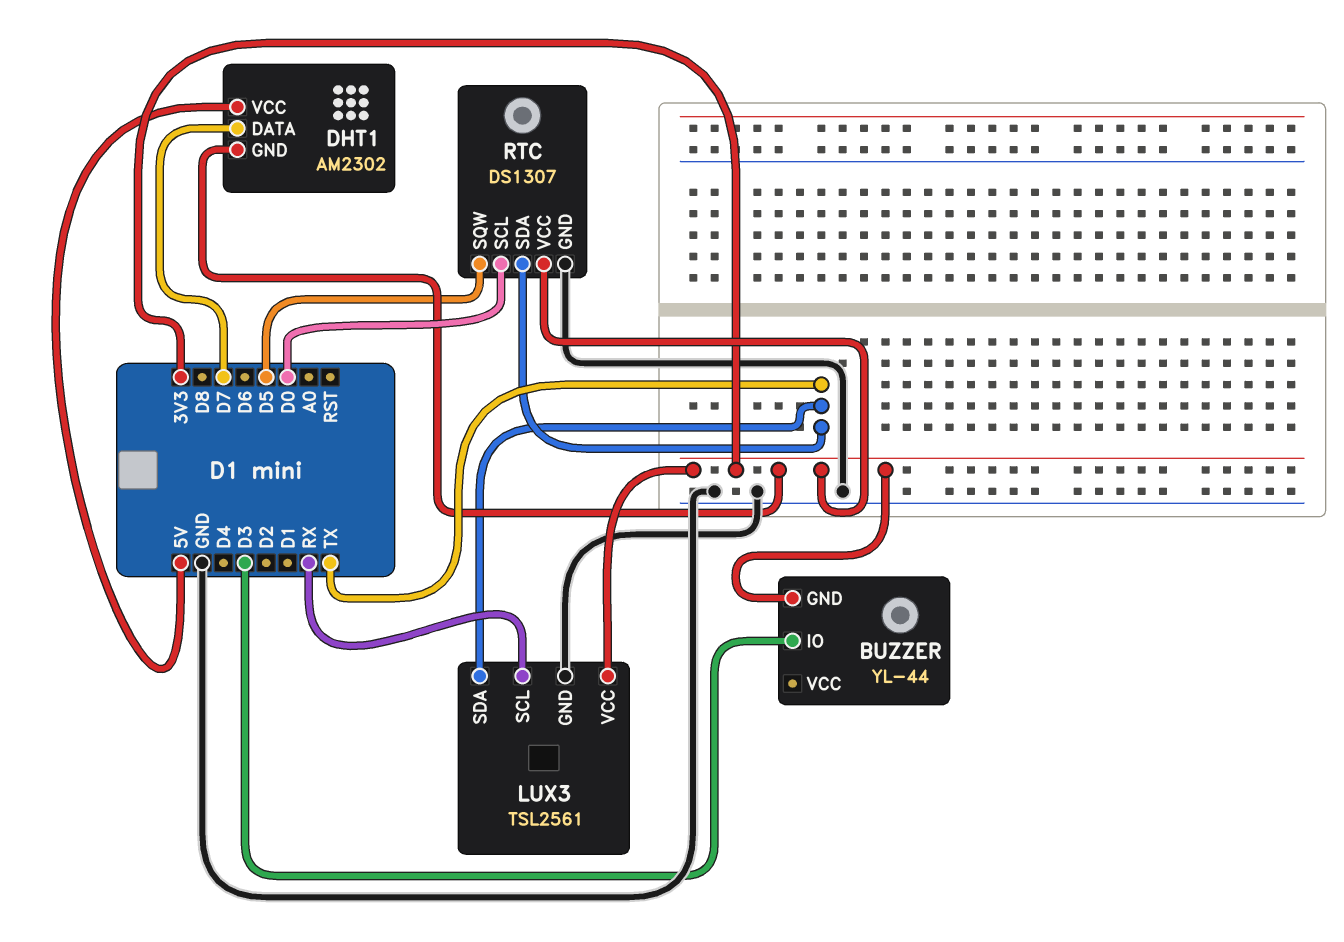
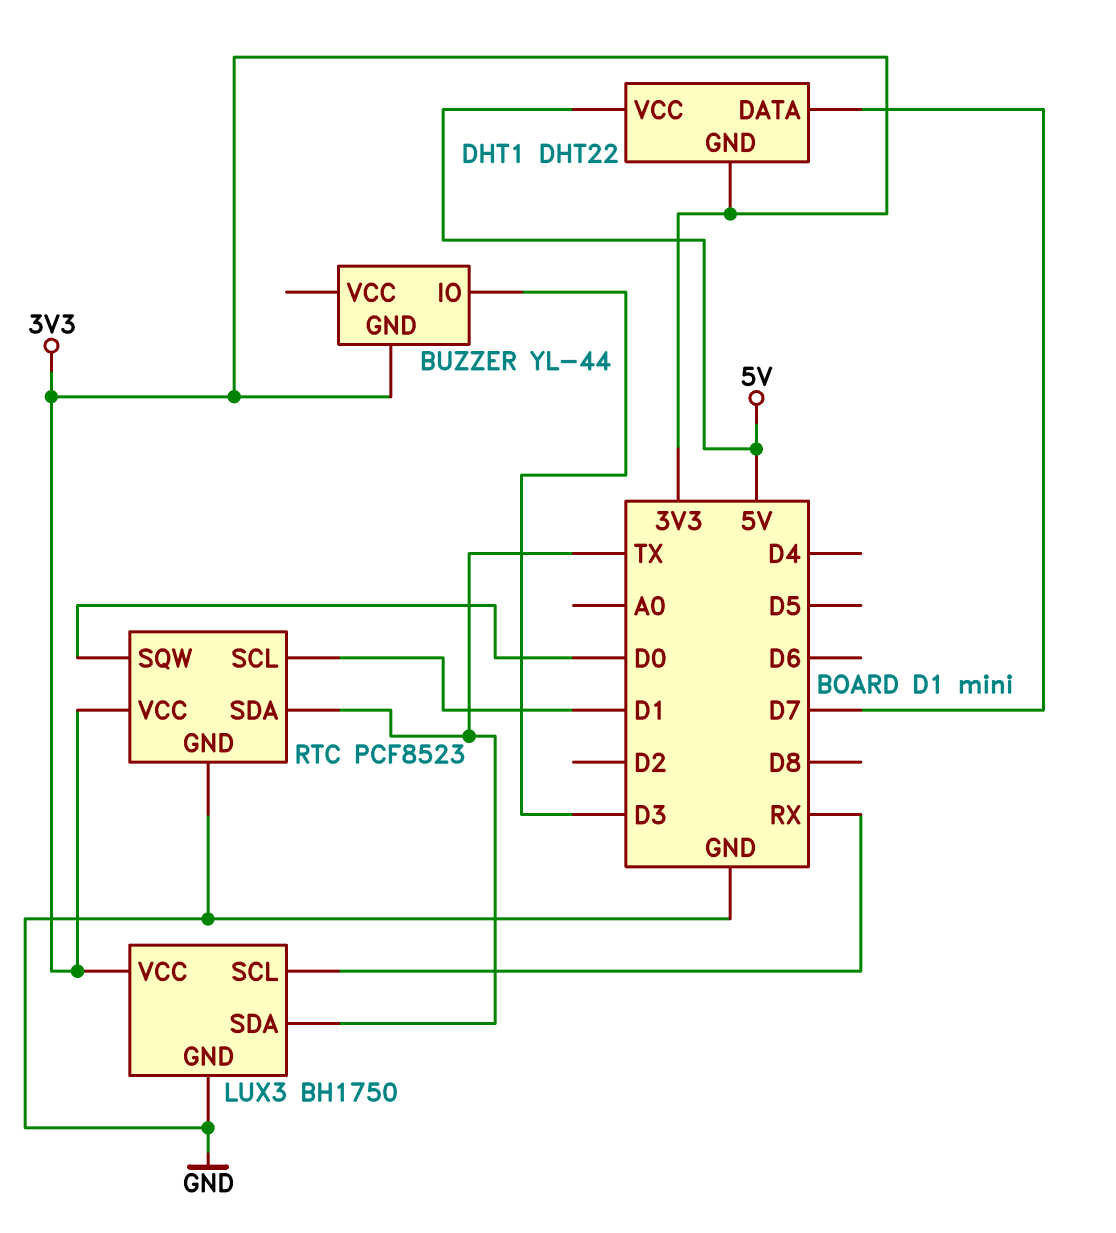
DHT1: AM2302 -> DHT22
LUX3: TSL2561 -> BH1750
RTC: DS1307 -> PCF8523
RTC pin SCL: D0 -> D1
RTC pin SQW: D5 -> D0

